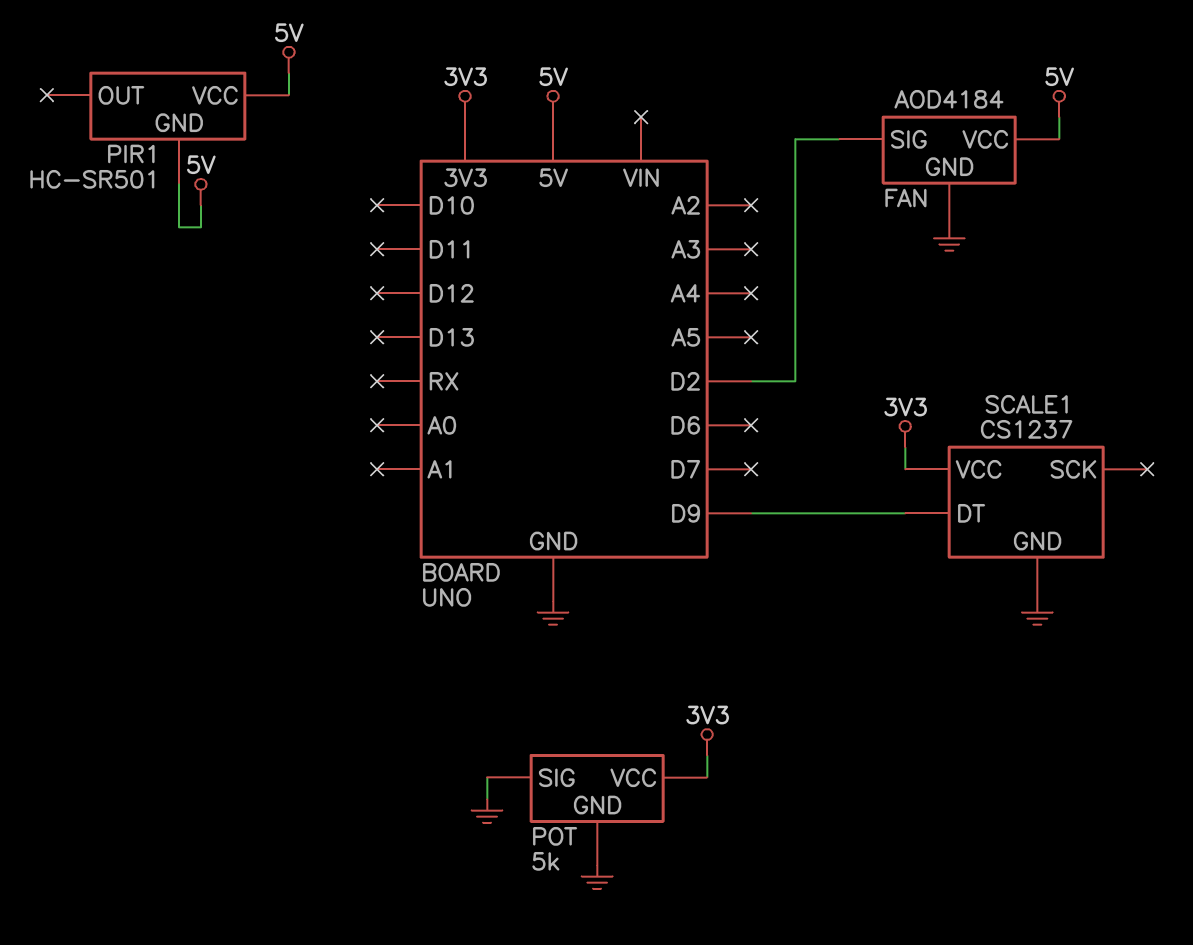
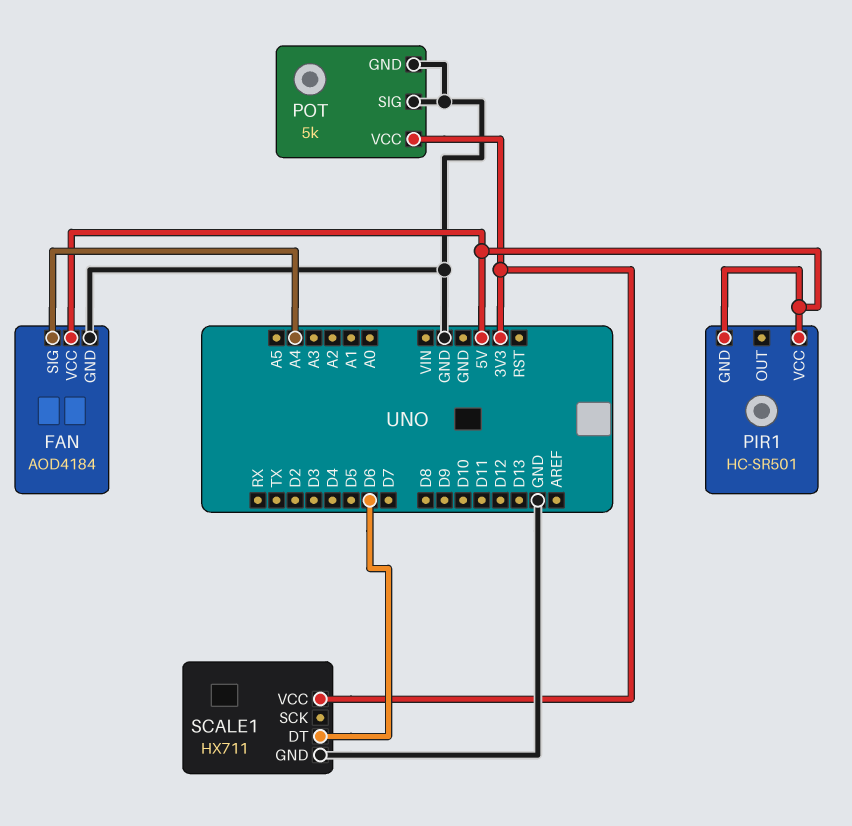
FAN pin SIG: D2 -> A4
SCALE1: CS1237 -> HX711
SCALE1 pin DT: D9 -> D6

